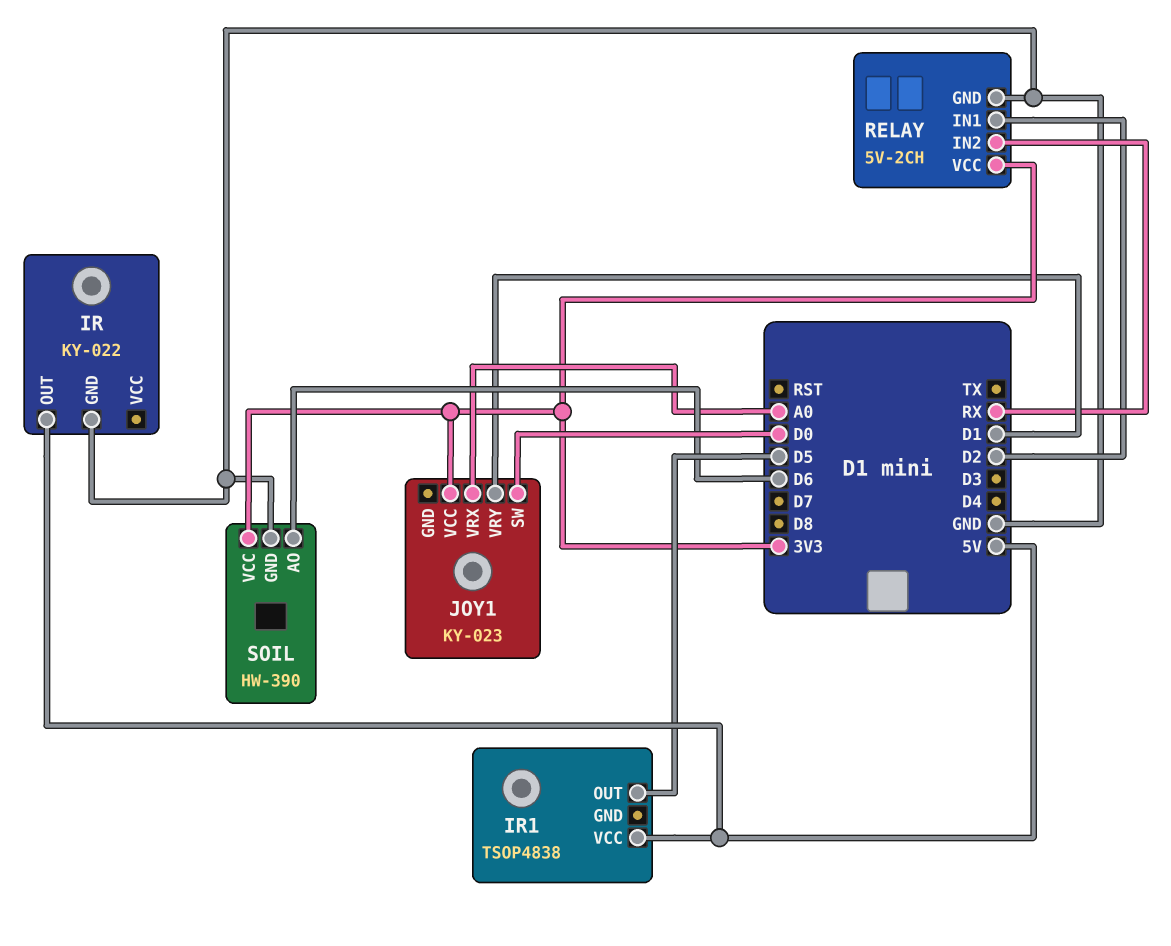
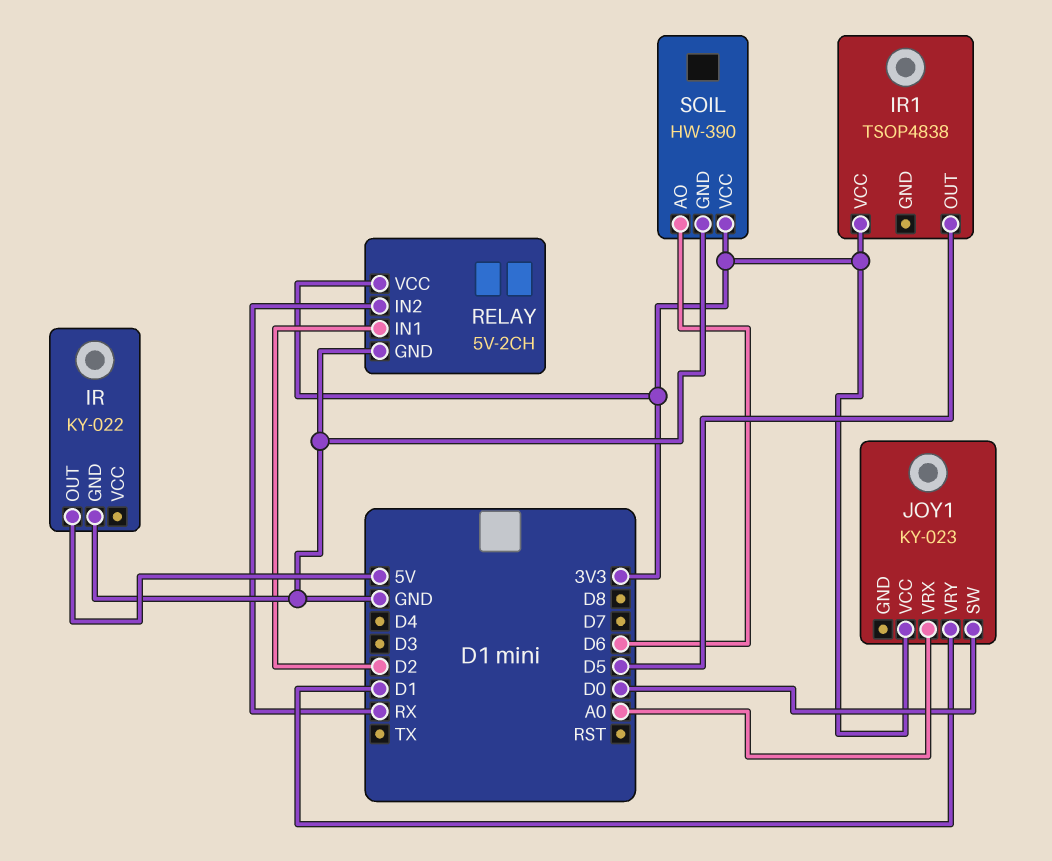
IR1 pin VCC: 5V -> 3V3

